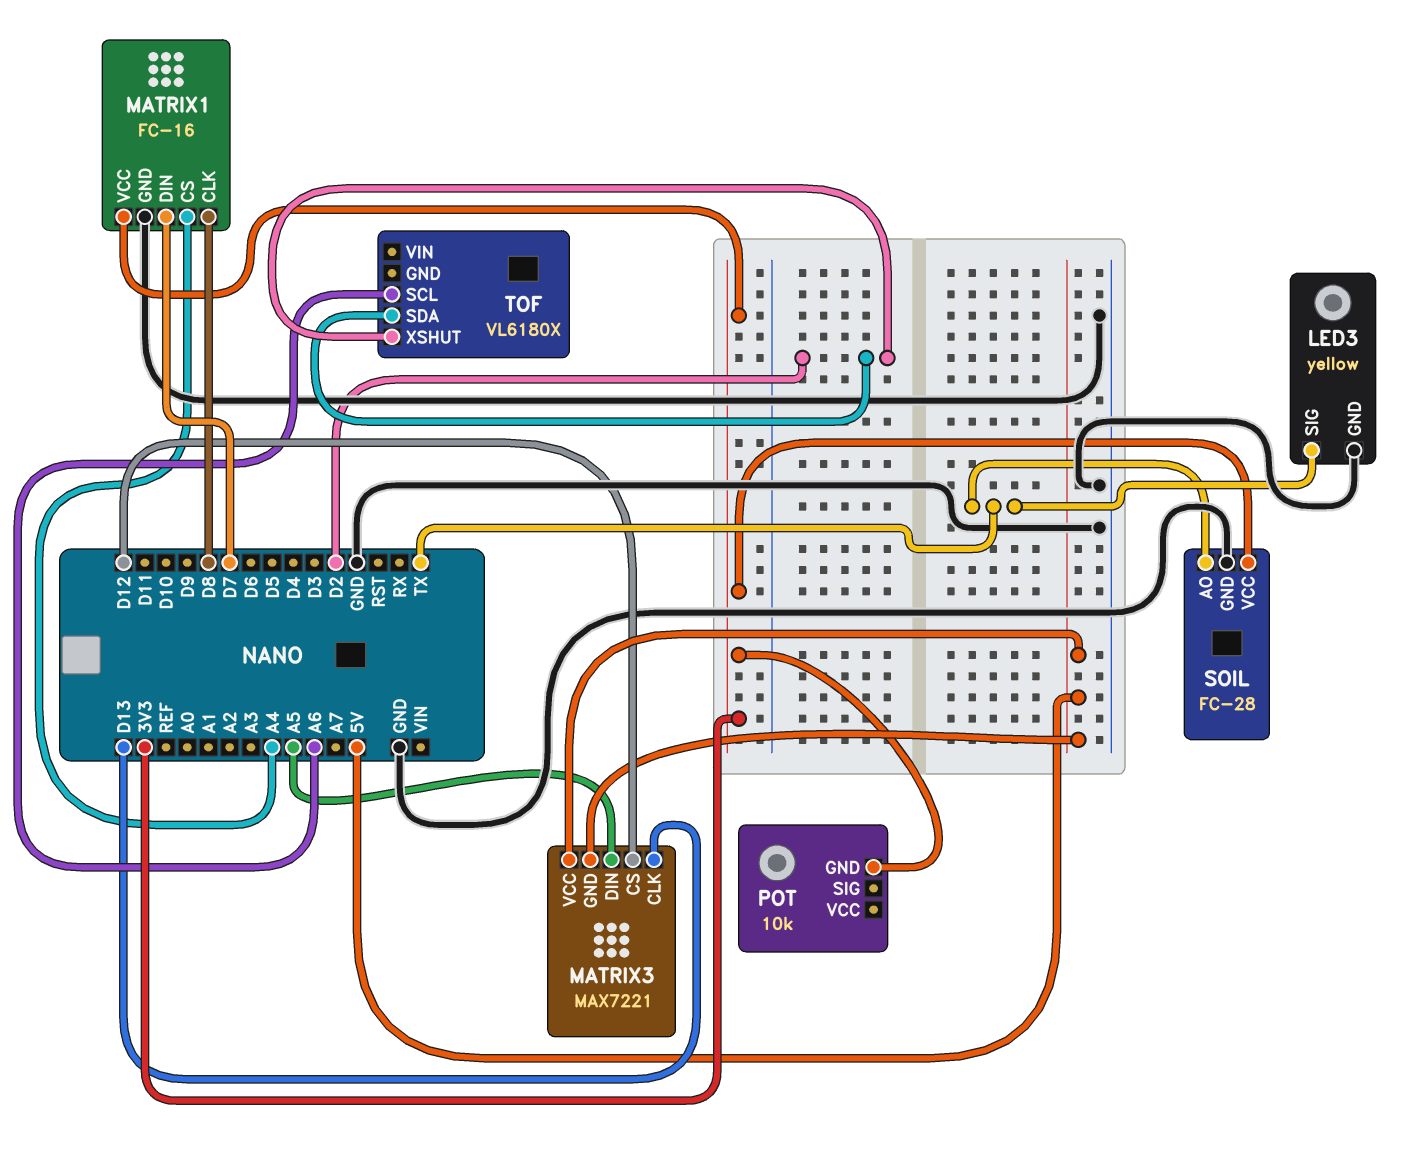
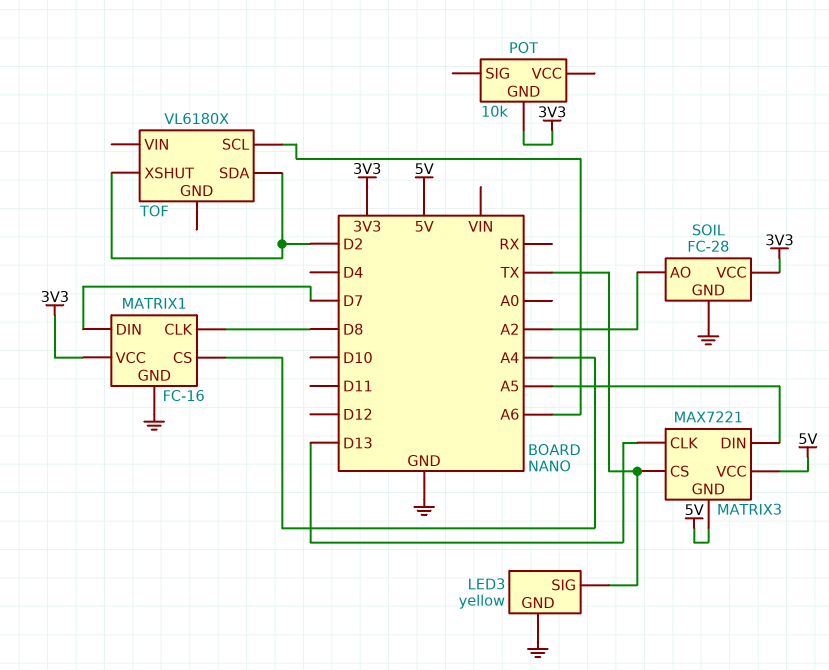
MATRIX3 pin CS: D12 -> TX
SOIL pin AO: TX -> A2

